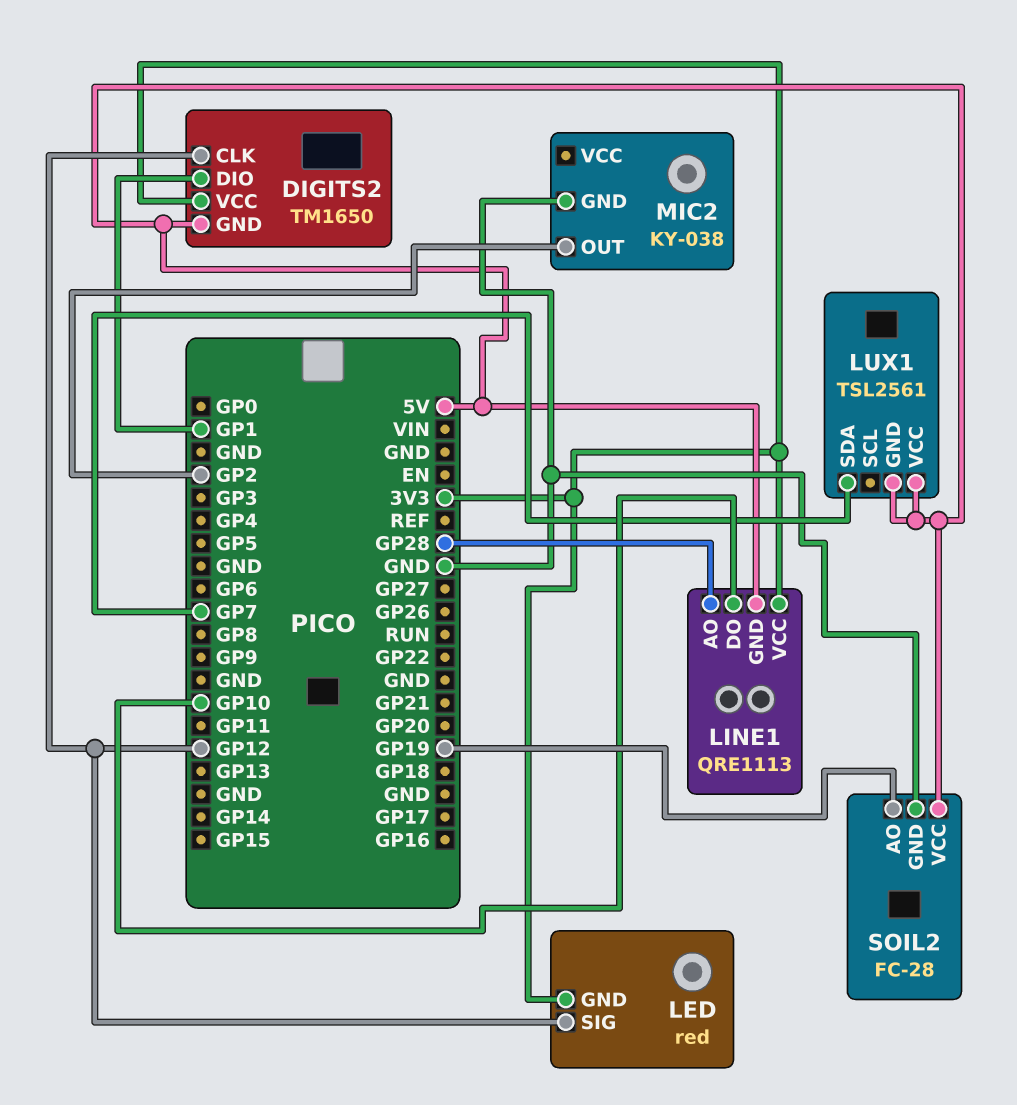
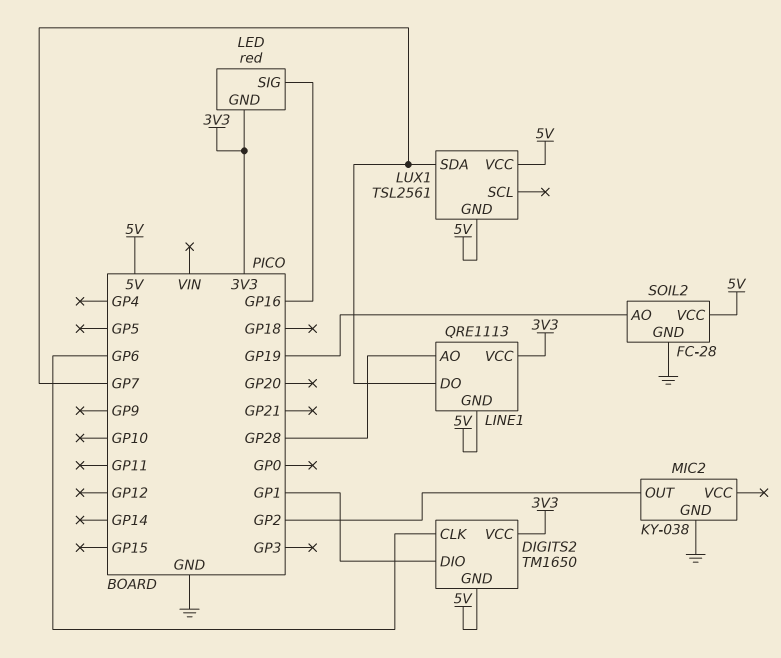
DIGITS2 pin CLK: GP12 -> GP6
LED pin SIG: GP12 -> GP16
LINE1 pin DO: GP10 -> GP7

